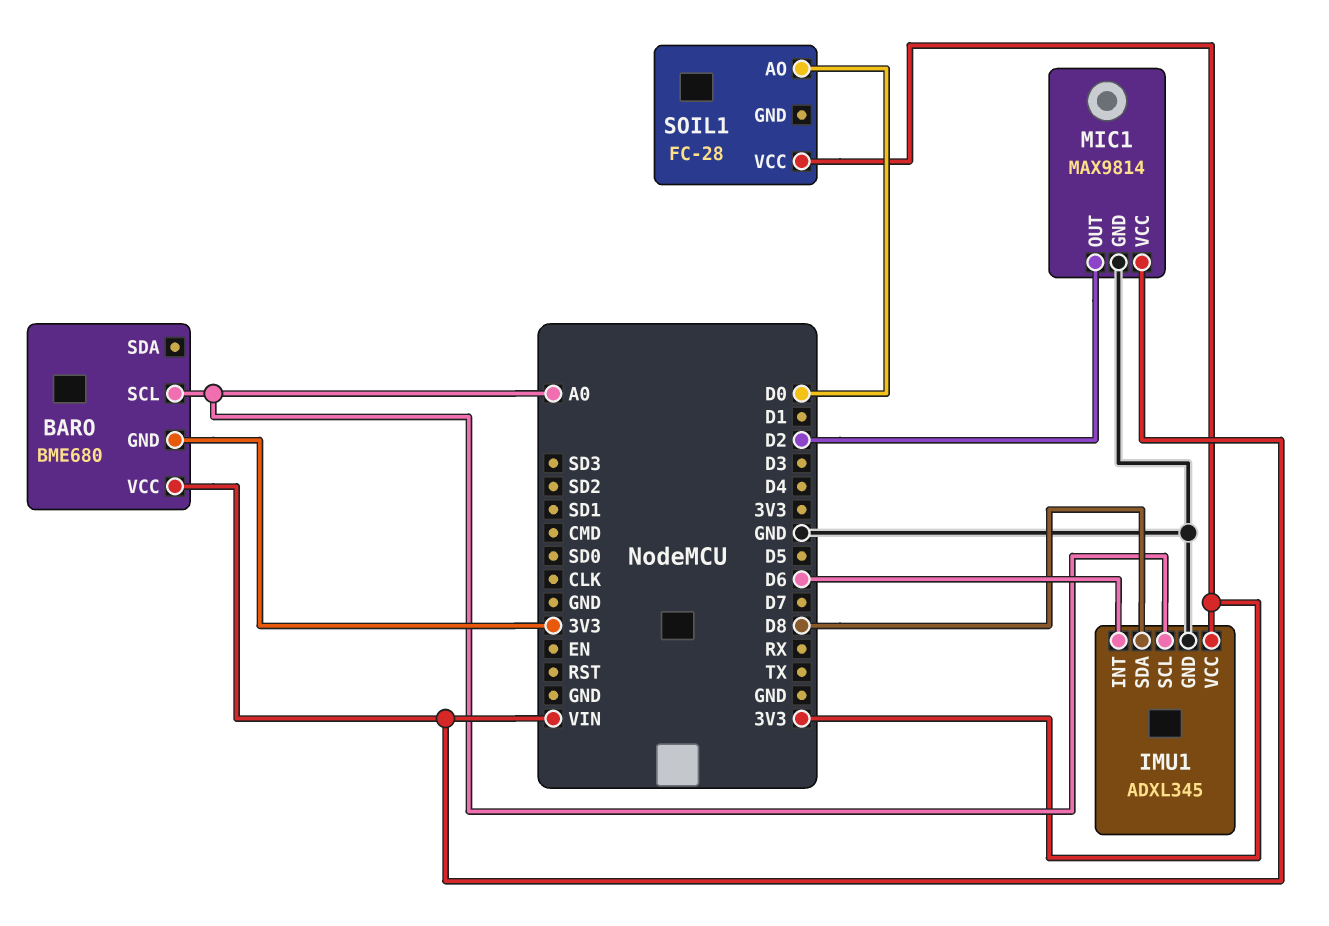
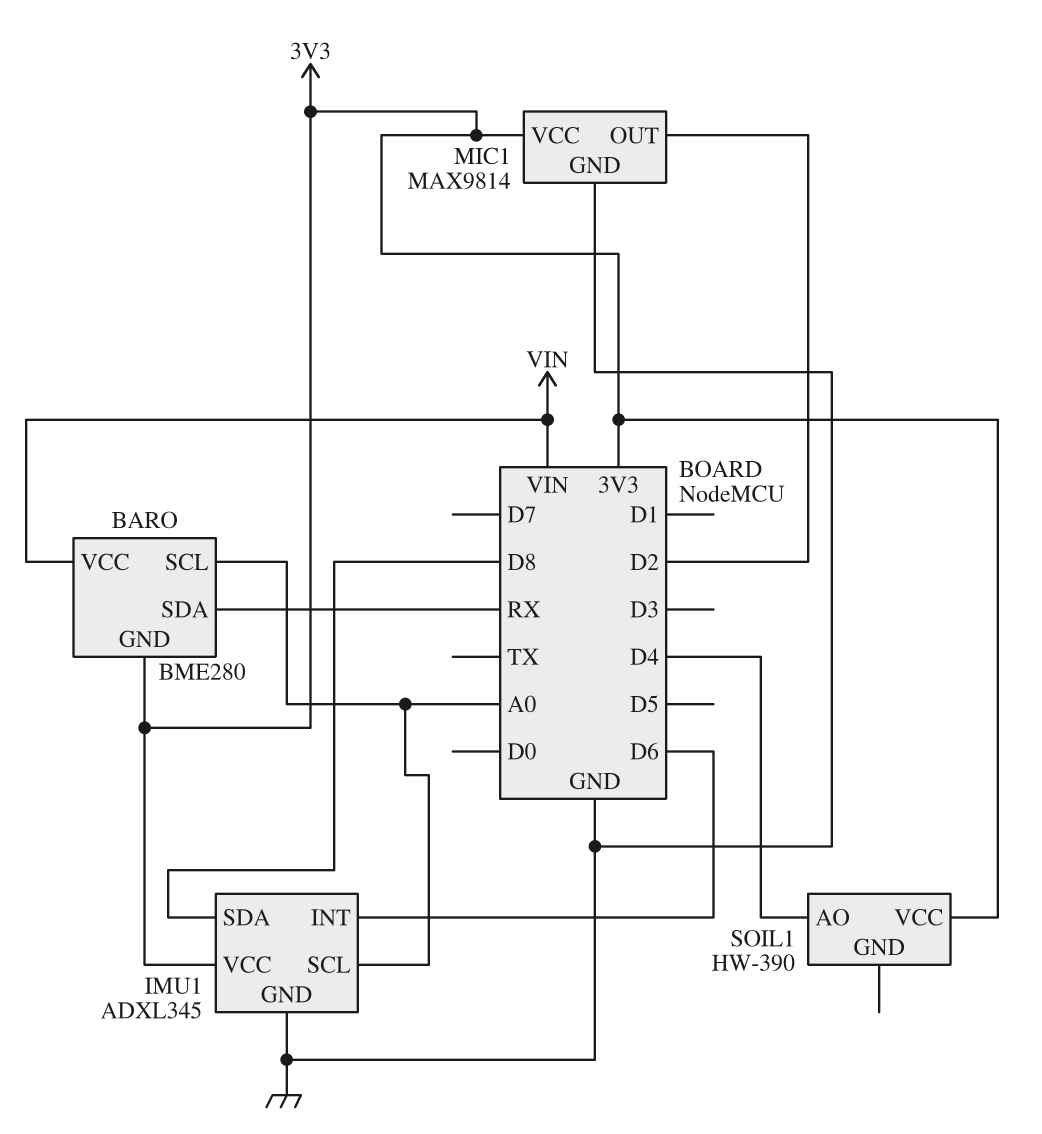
BARO: BME680 -> BME280
BARO pin SDA: none -> RX
MIC1 pin VCC: VIN -> 3V3
SOIL1: FC-28 -> HW-390
SOIL1 pin AO: D0 -> D4

